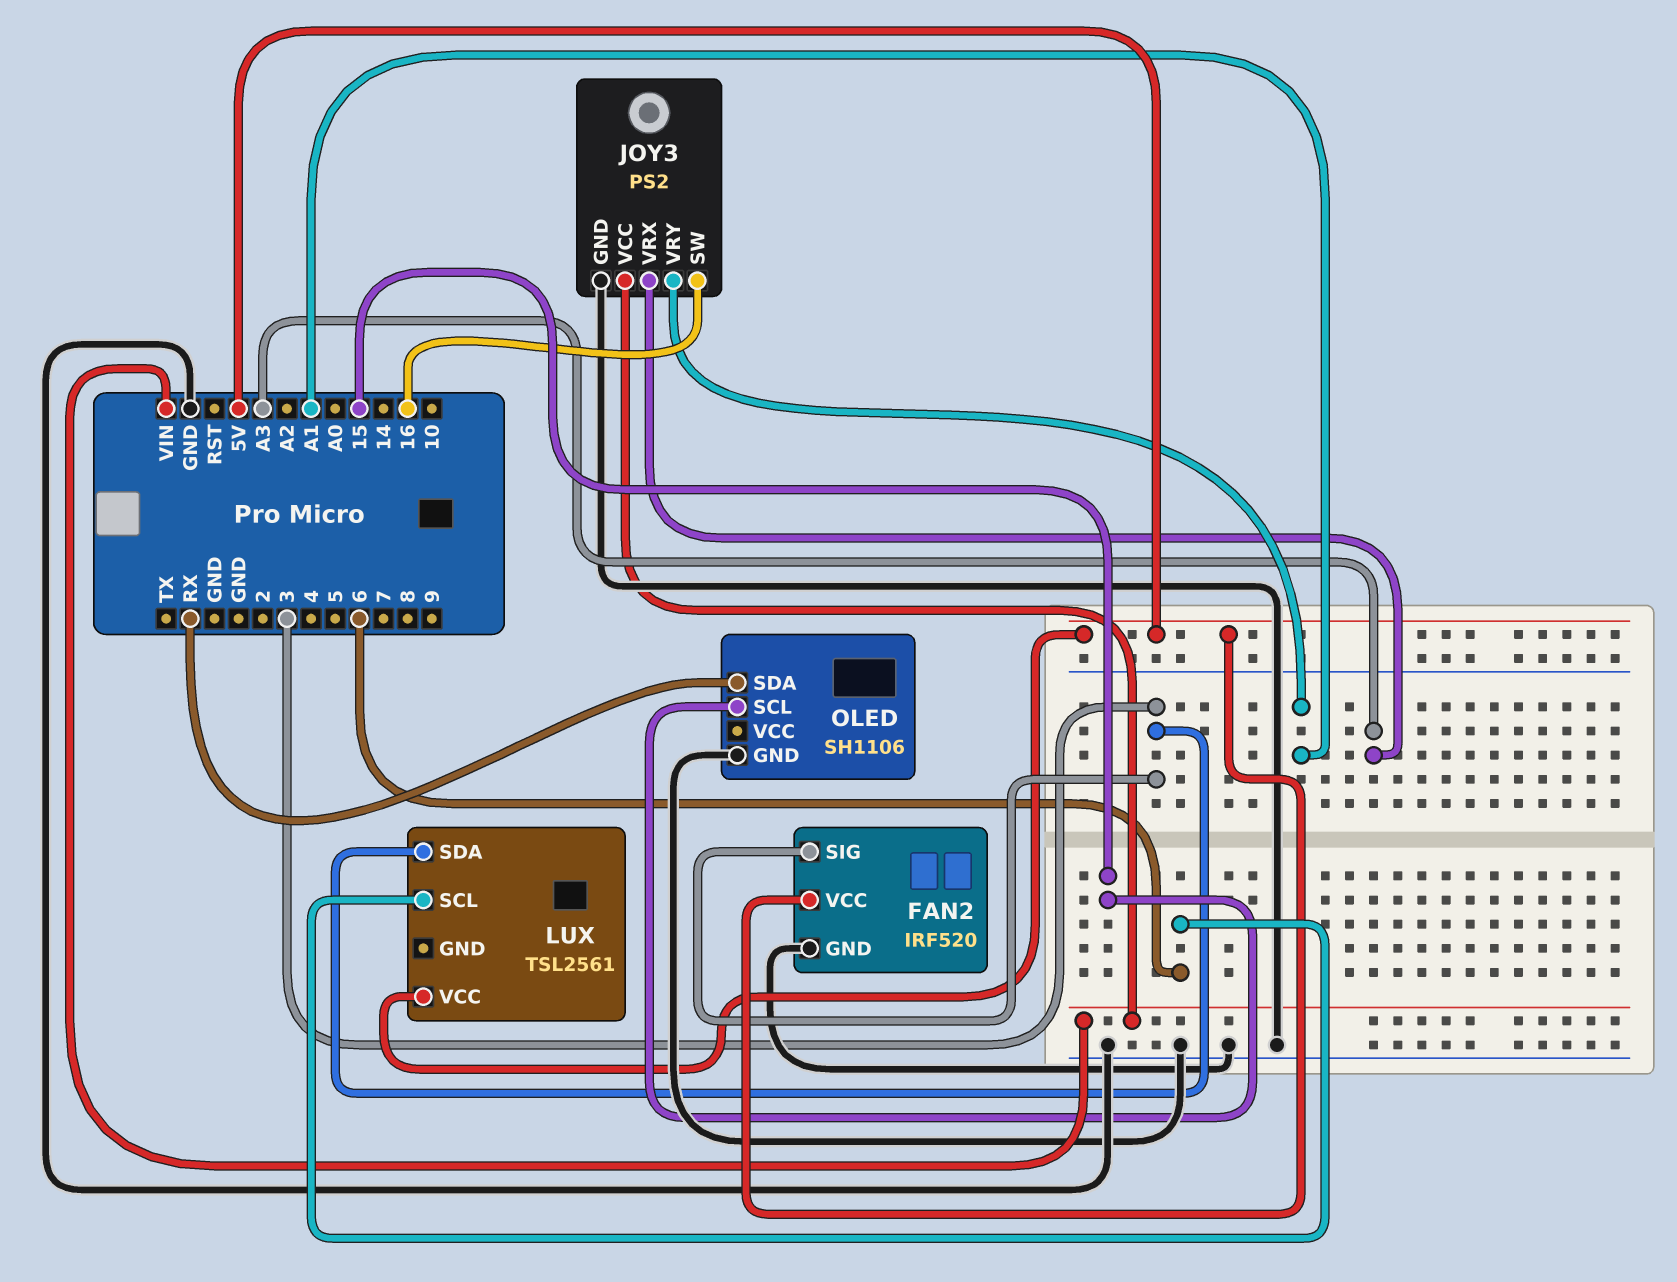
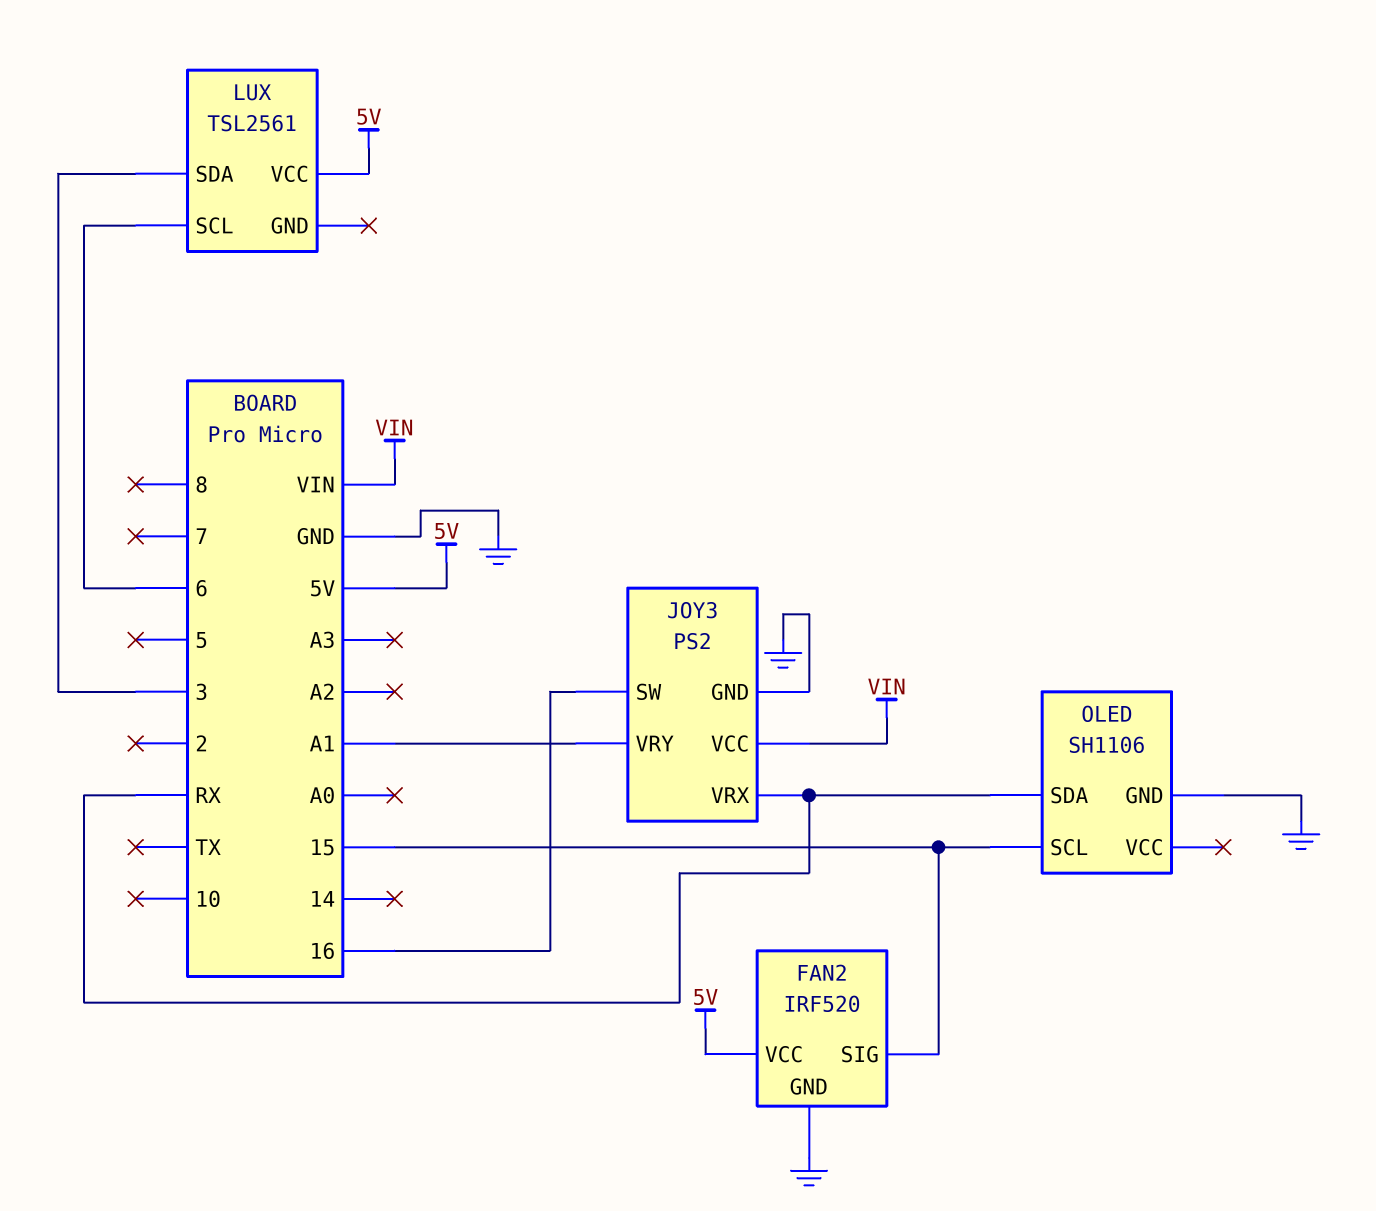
FAN2 pin SIG: 3 -> 15
JOY3 pin VRX: A3 -> RX

